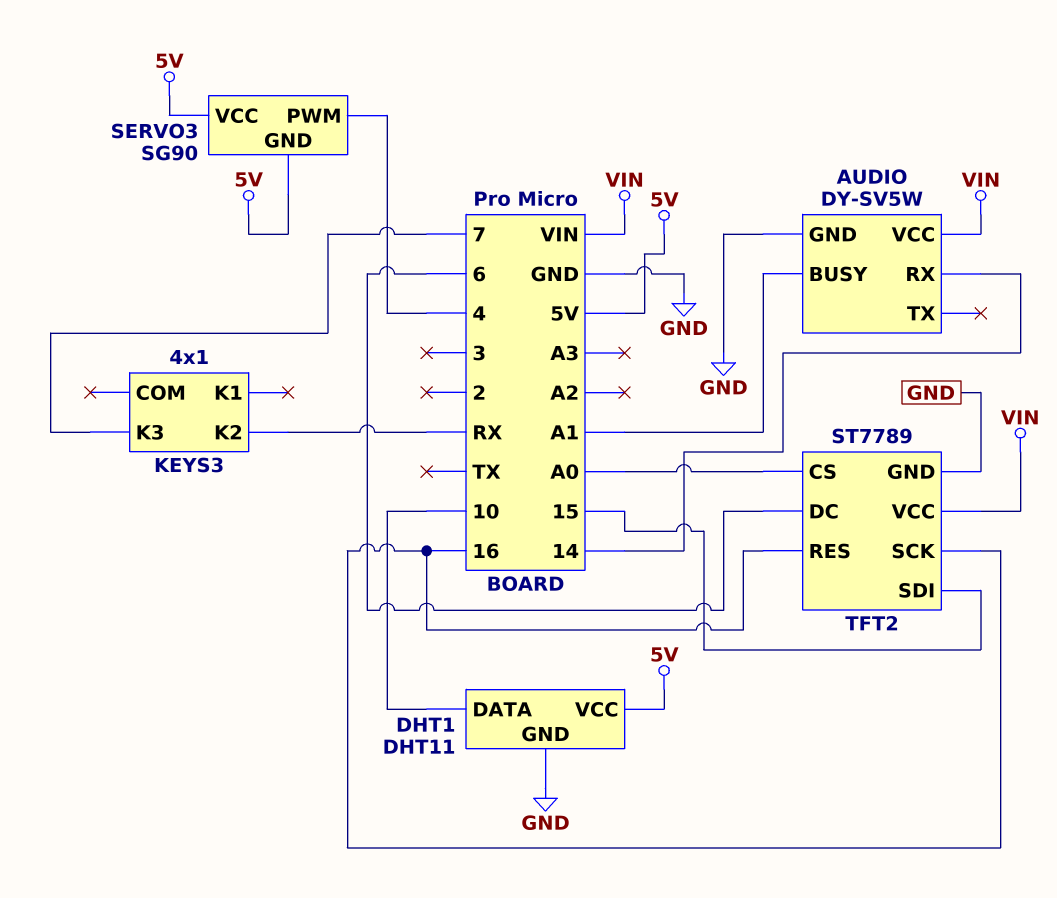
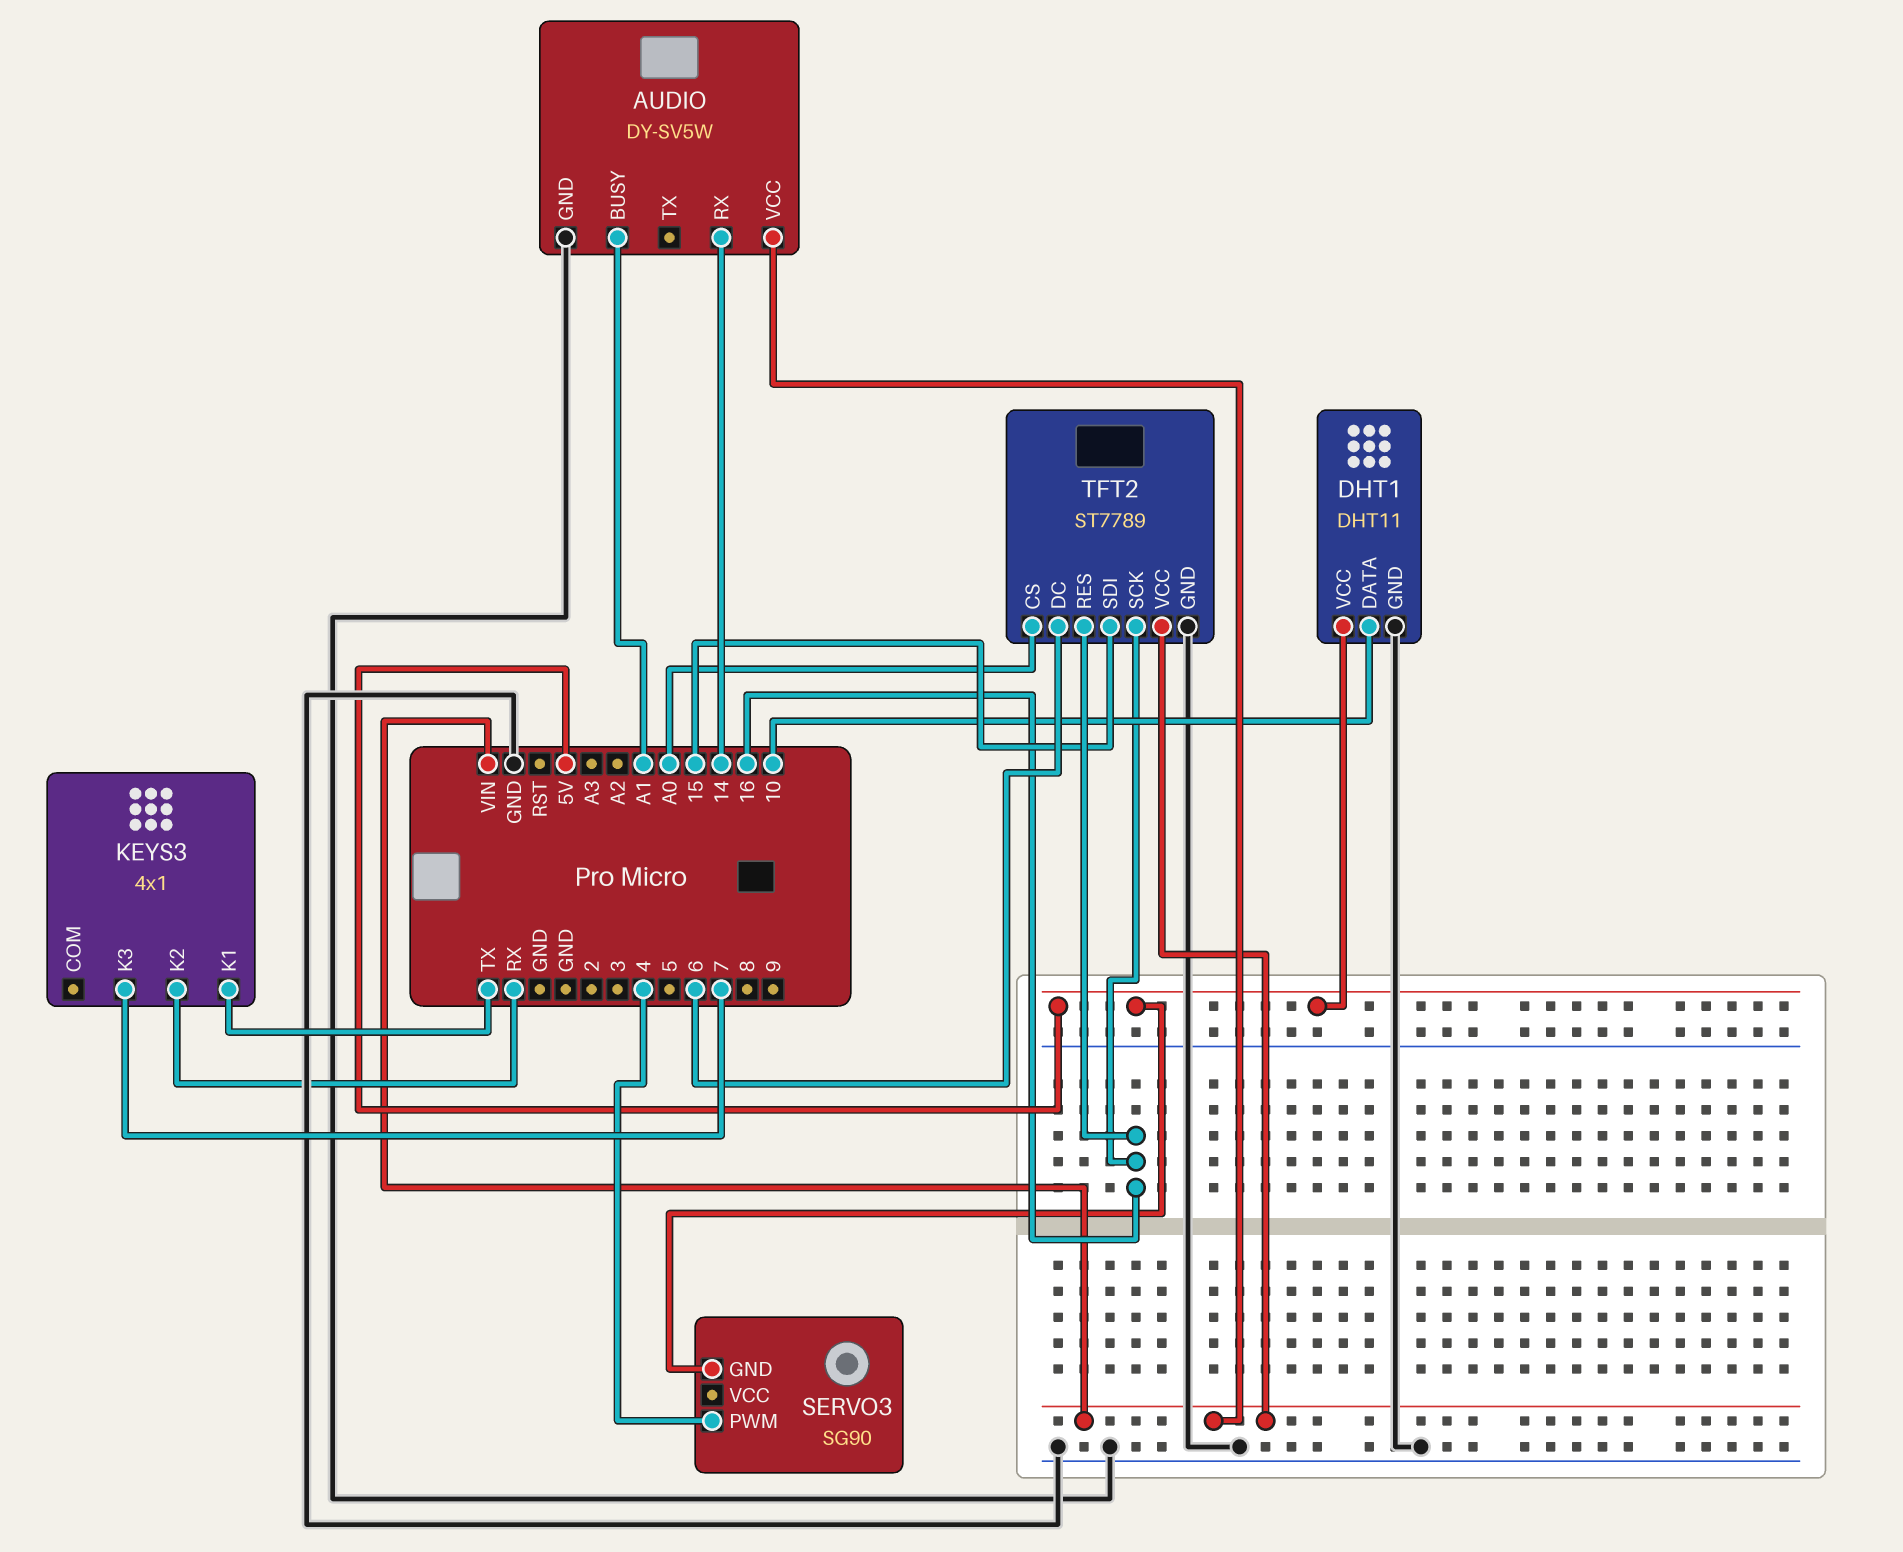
KEYS3 pin K1: none -> TX
SERVO3 pin VCC: 5V -> none

